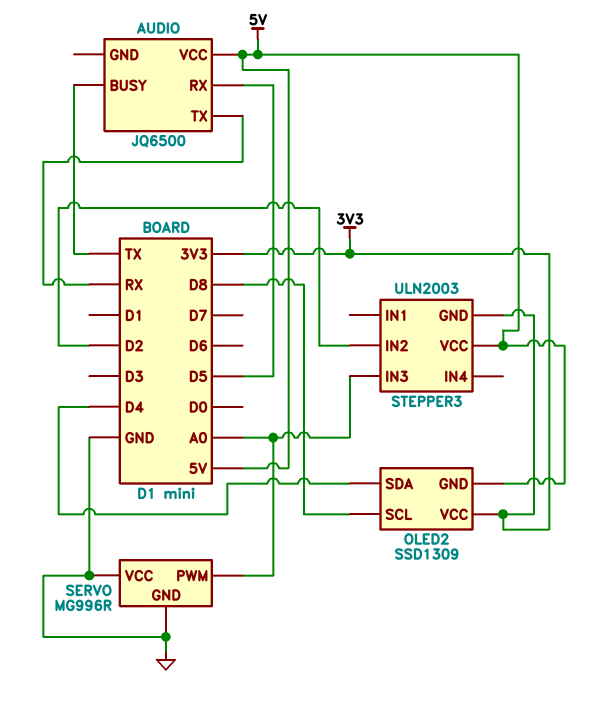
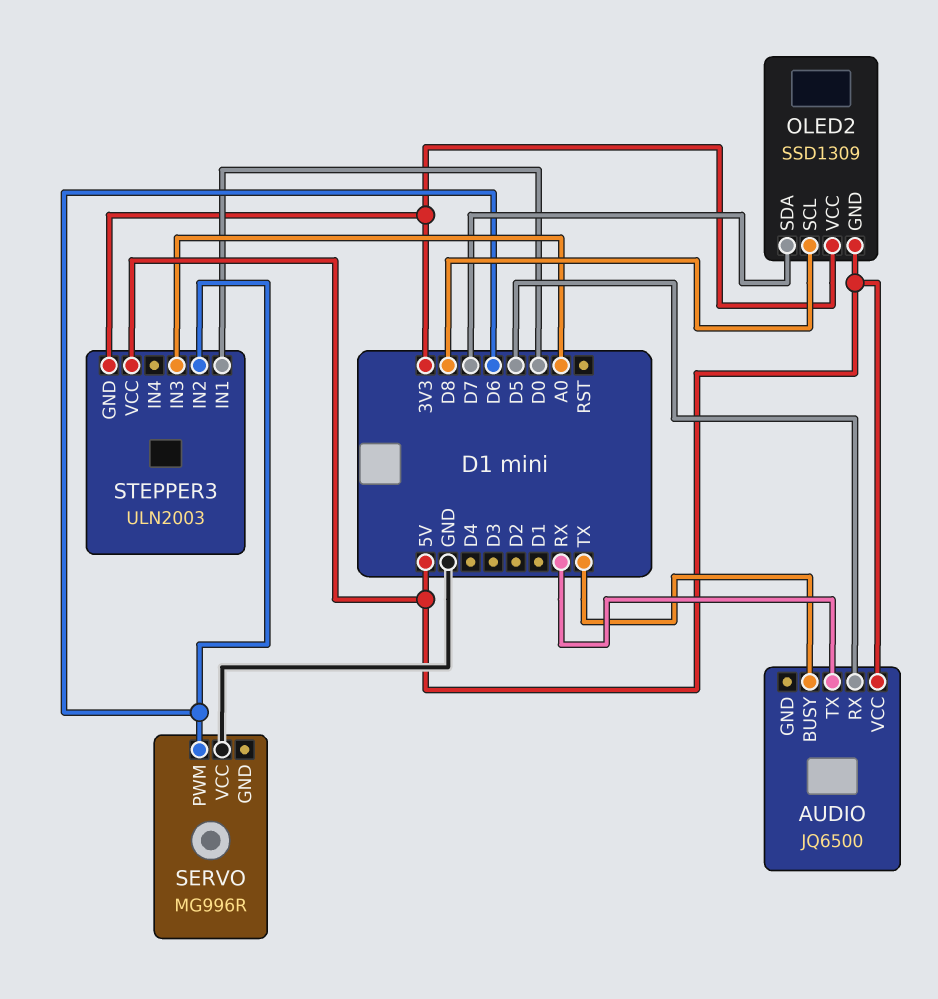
OLED2 pin SDA: D4 -> D7
SERVO pin GND: GND -> none
SERVO pin PWM: A0 -> D6
STEPPER3 pin IN1: none -> D0
STEPPER3 pin IN2: D2 -> D6

